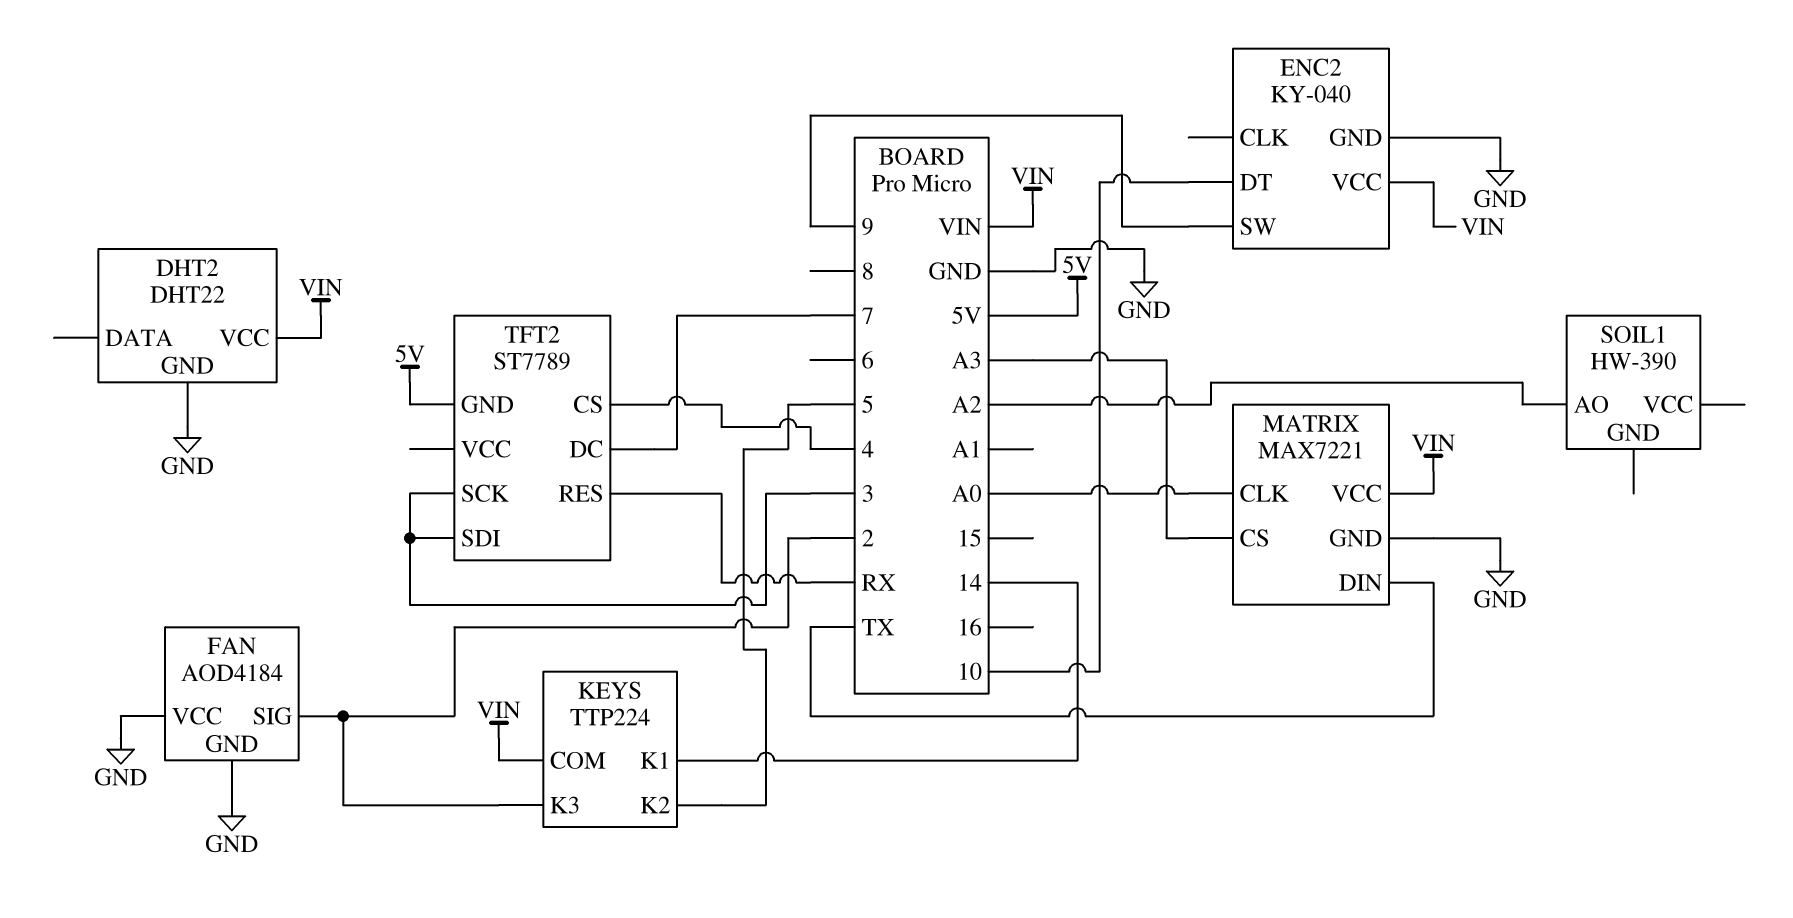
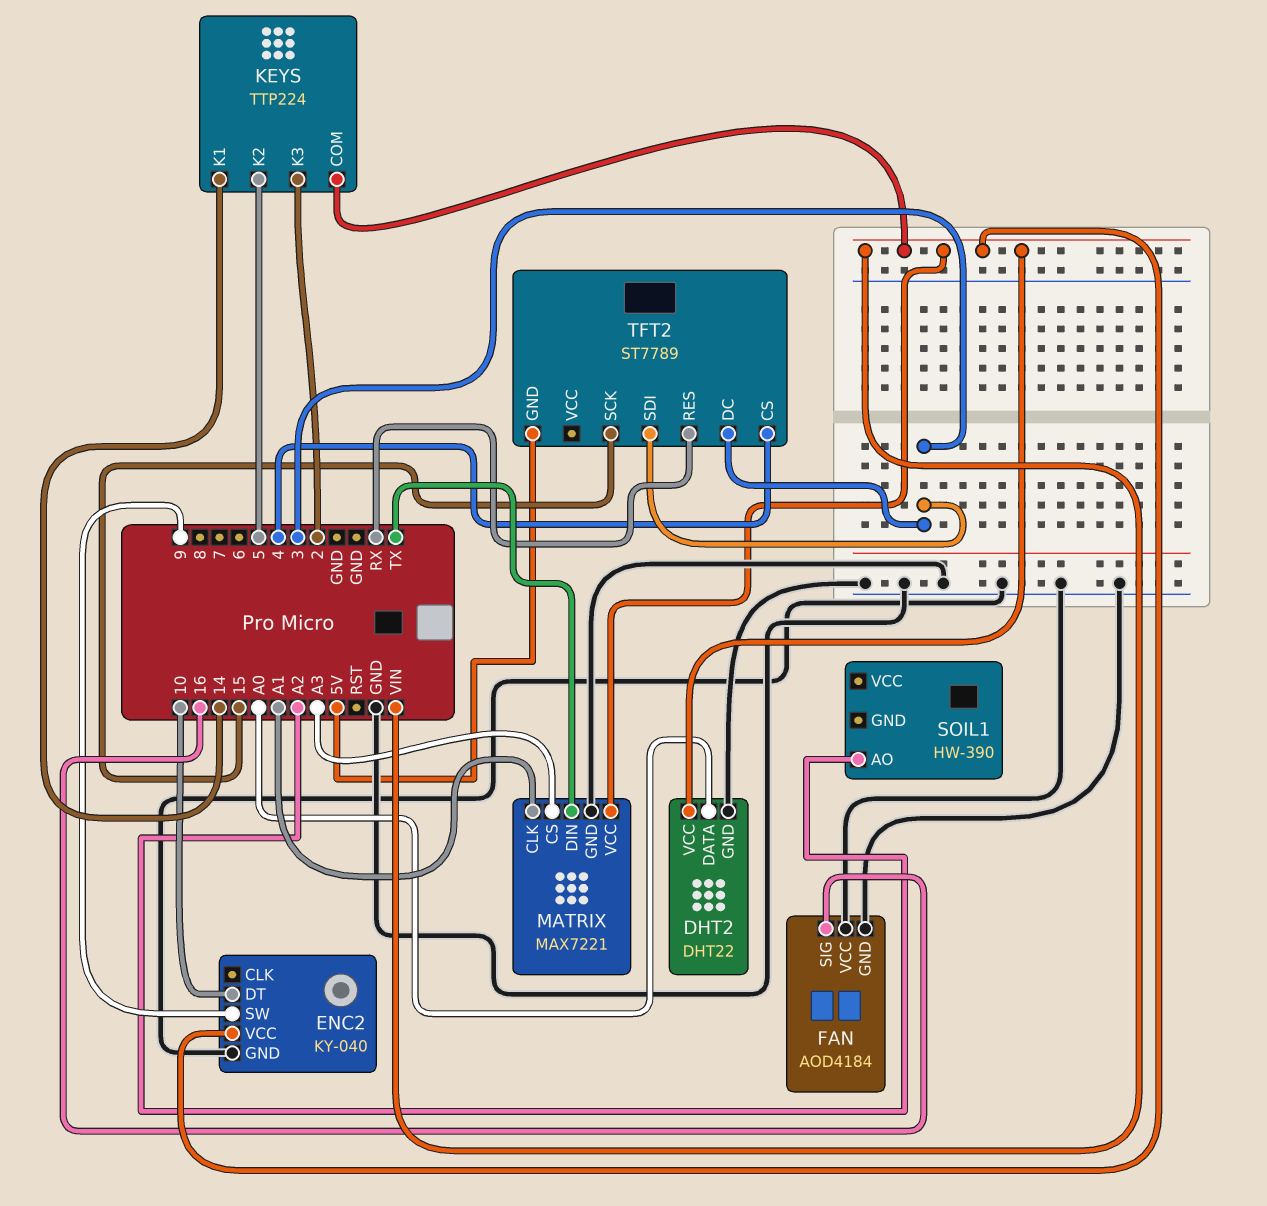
DHT2 pin DATA: none -> A0
FAN pin SIG: 2 -> 16
MATRIX pin CLK: A0 -> A1
TFT2 pin DC: 7 -> 3
TFT2 pin SCK: 3 -> 15

